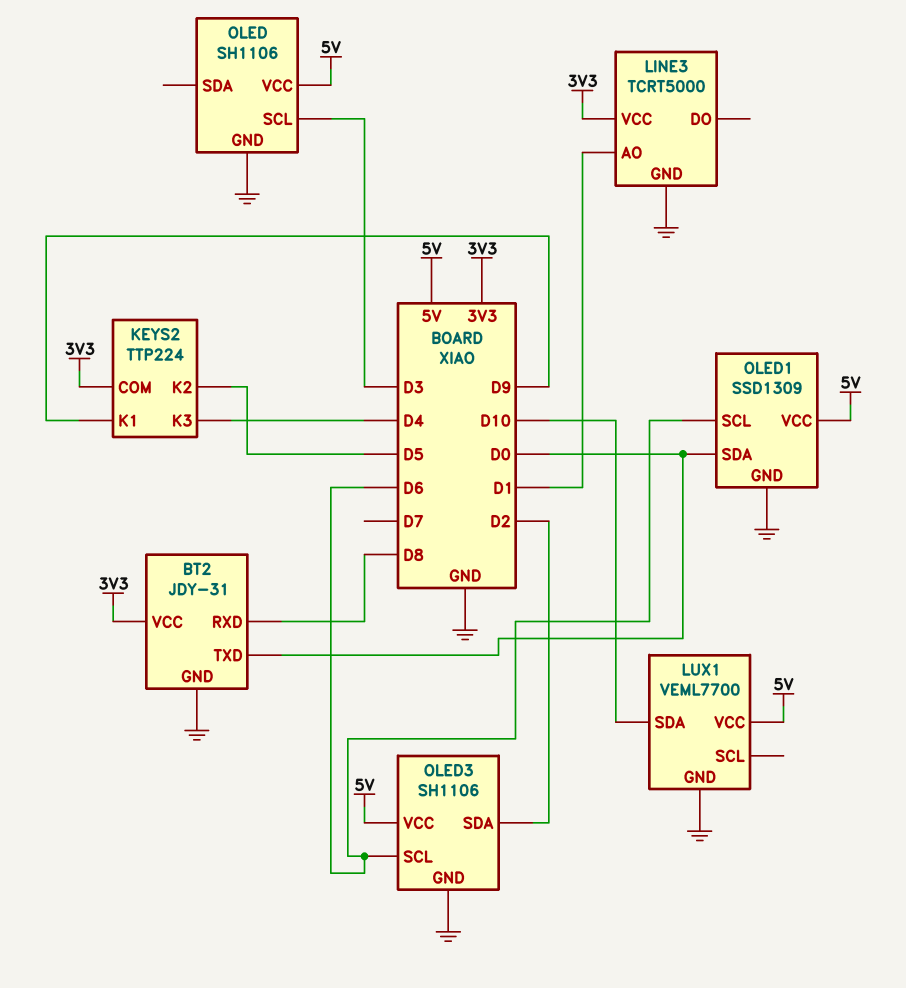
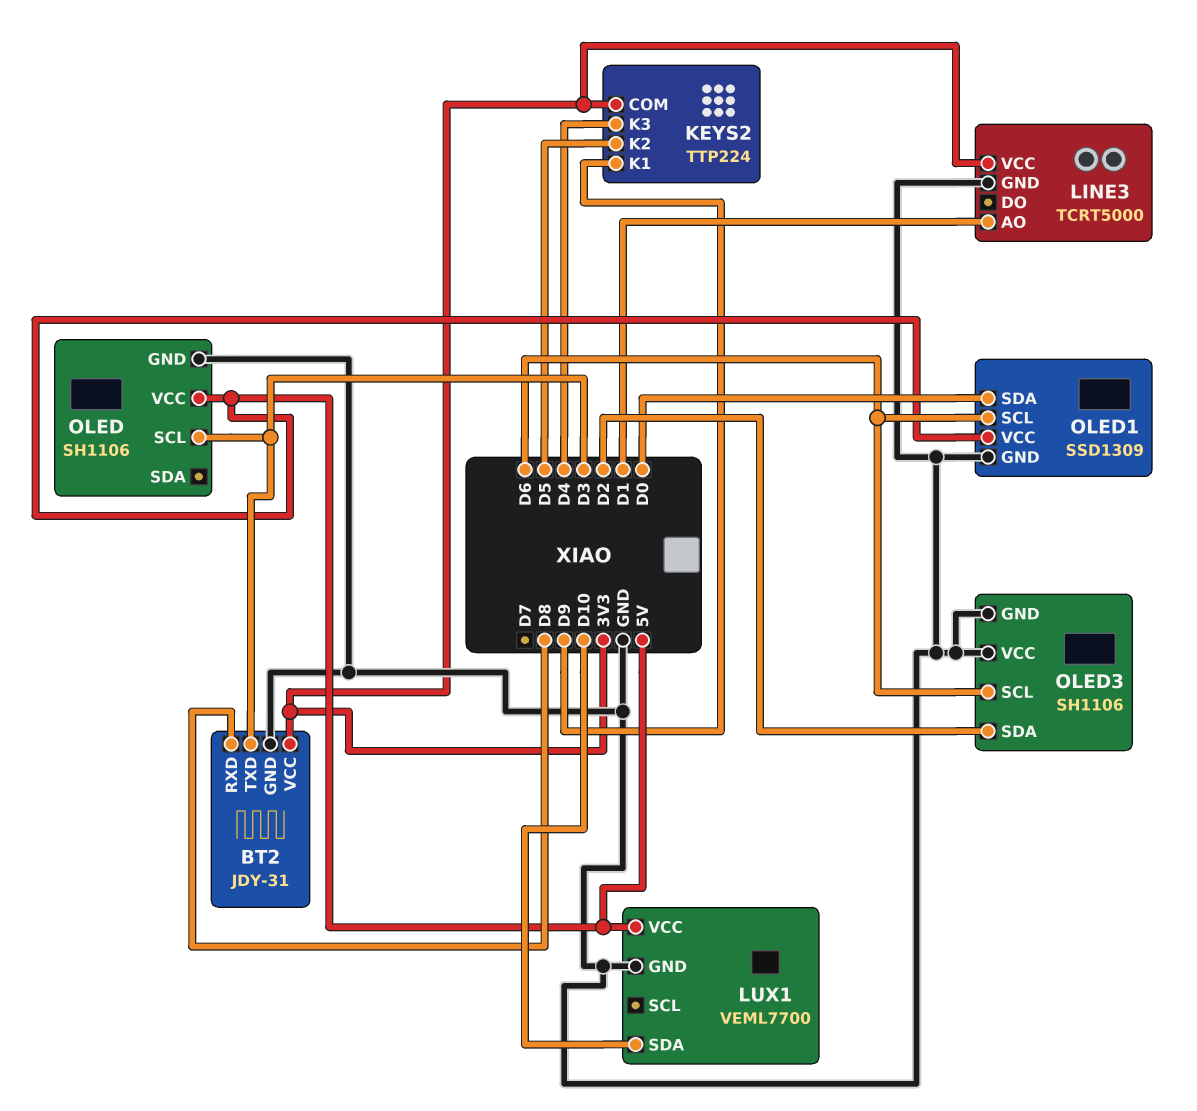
BT2 pin TXD: D0 -> D3
OLED3 pin VCC: 5V -> GND

